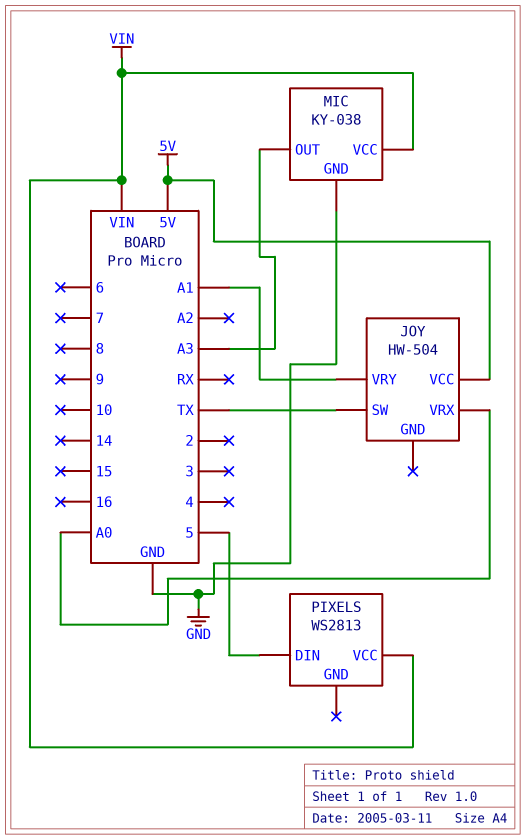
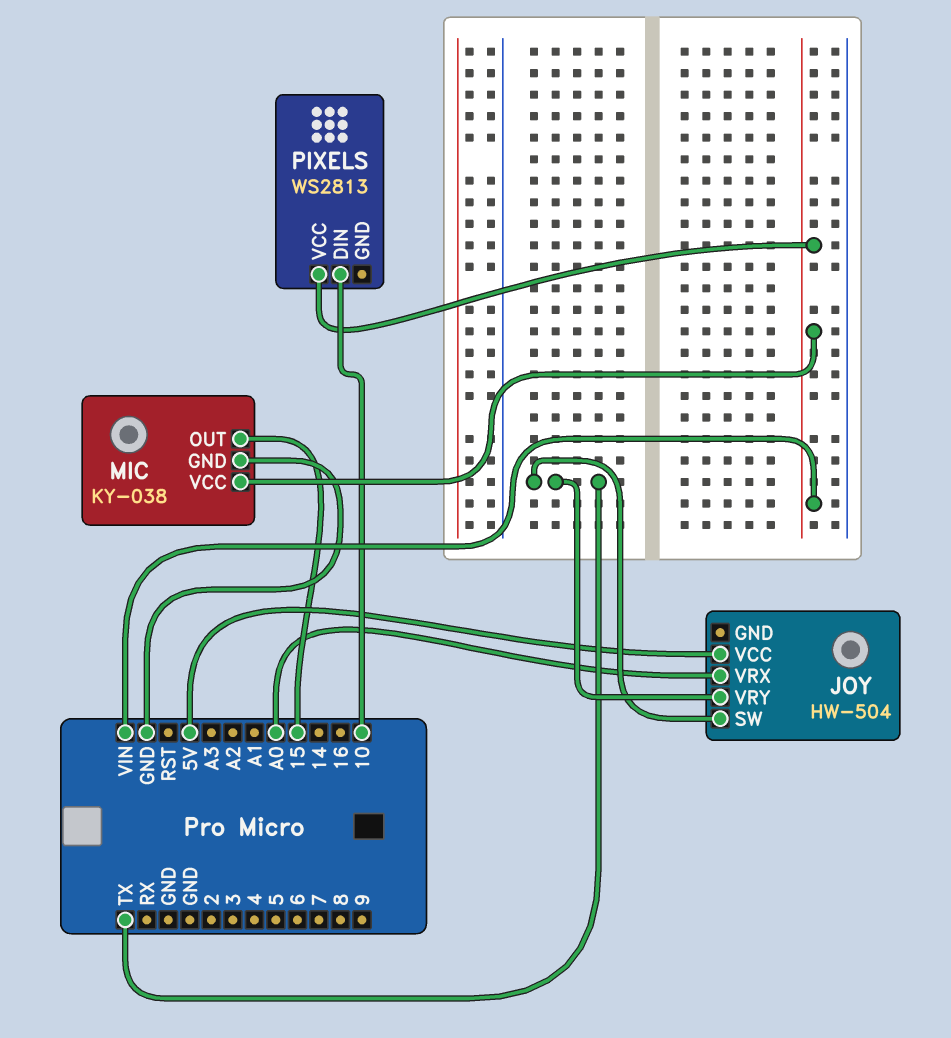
JOY pin VRY: A1 -> TX
MIC pin OUT: A3 -> 15
PIXELS pin DIN: 5 -> 10

